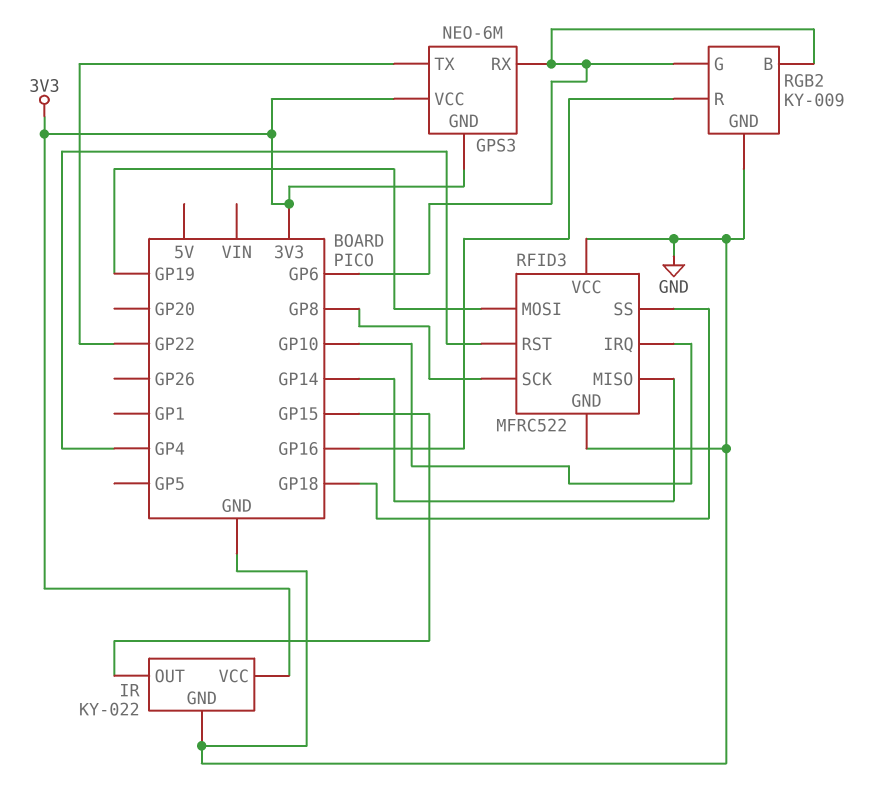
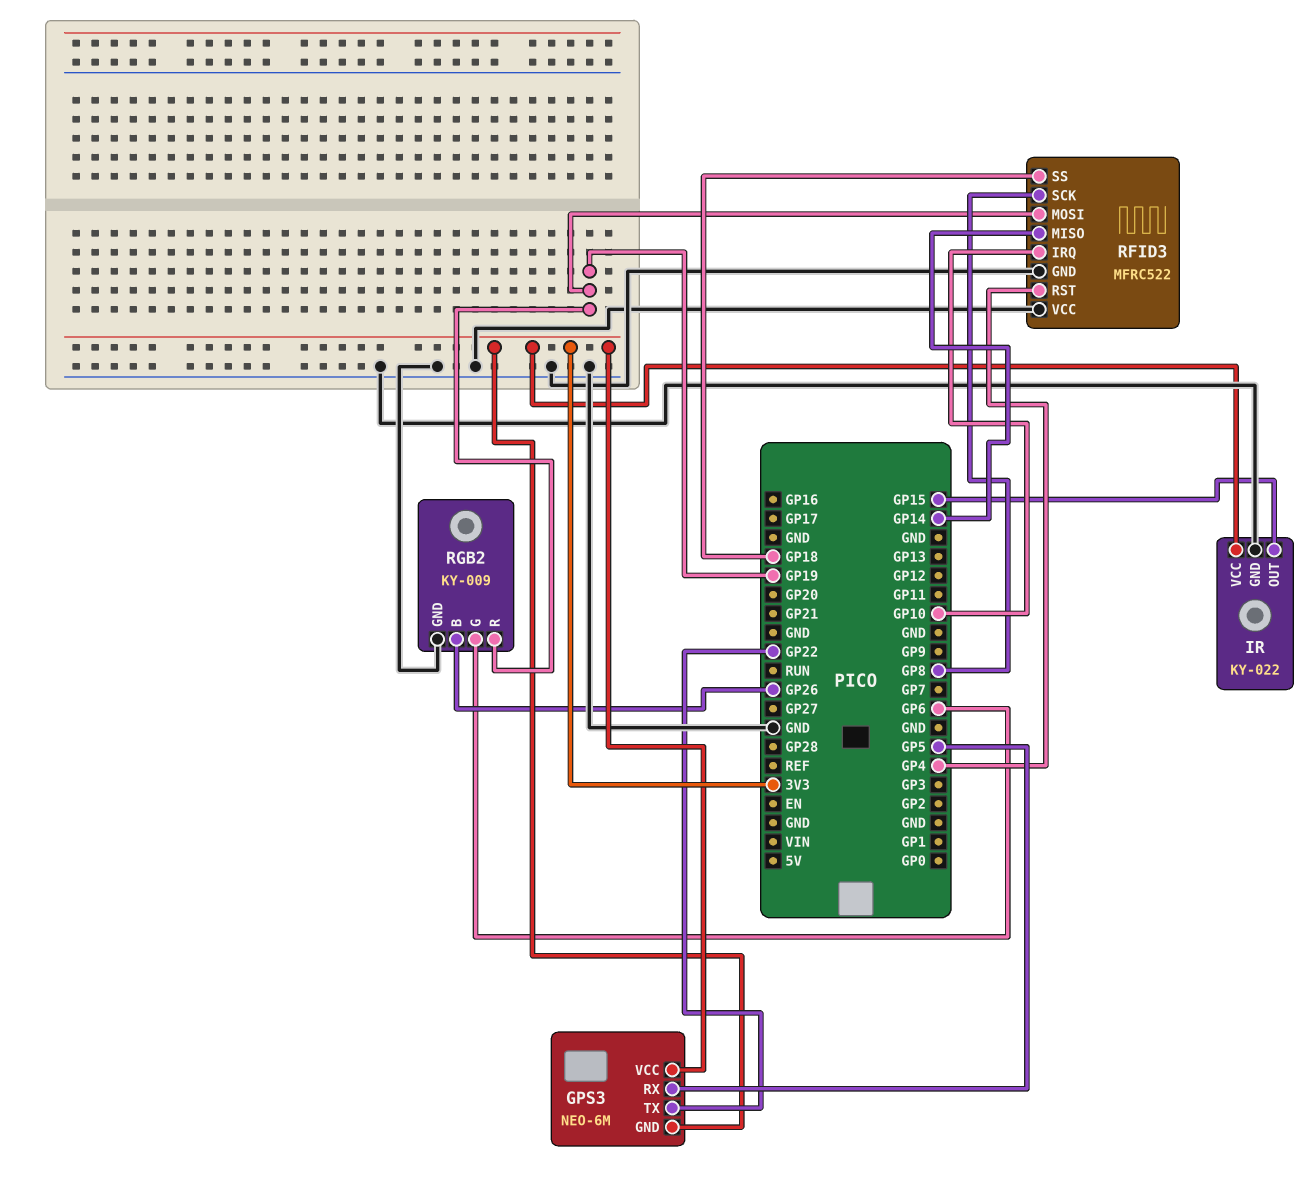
GPS3 pin RX: GP6 -> GP5
RGB2 pin B: GP6 -> GP26
RGB2 pin R: GP16 -> GP19

